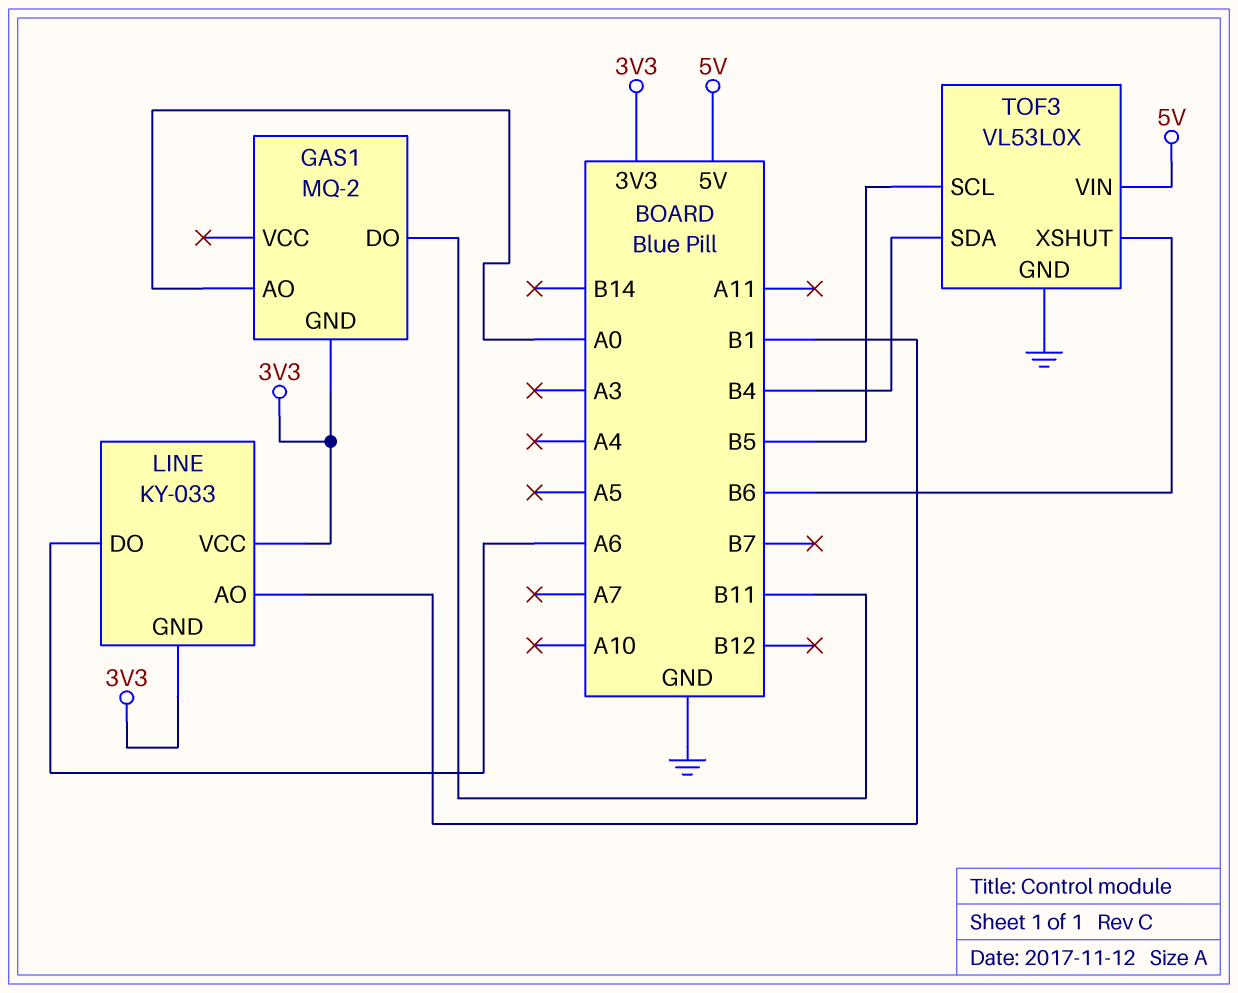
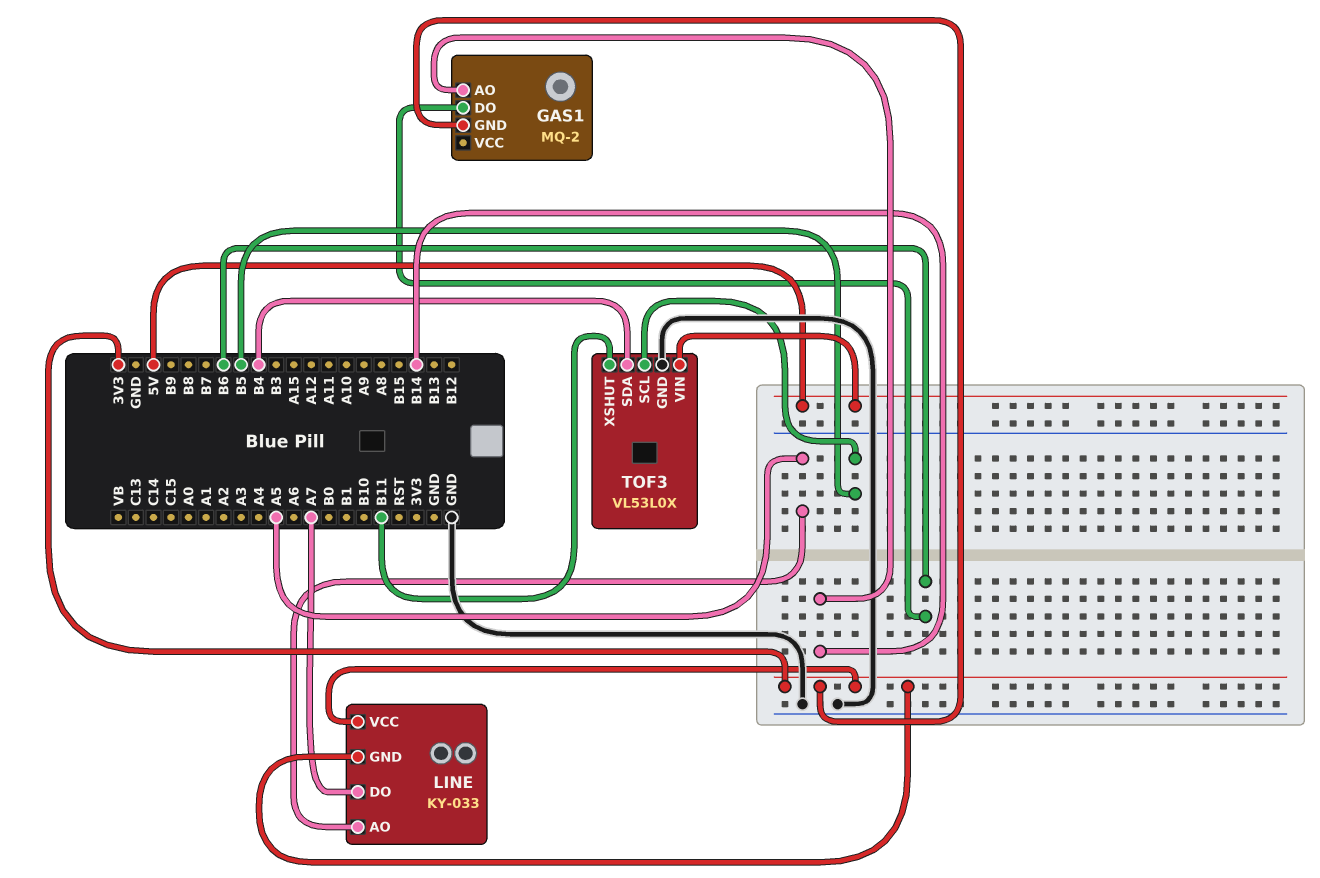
GAS1 pin AO: A0 -> B14
GAS1 pin DO: B11 -> B6
LINE pin AO: B1 -> A5
LINE pin DO: A6 -> A7
TOF3 pin XSHUT: B6 -> B11

